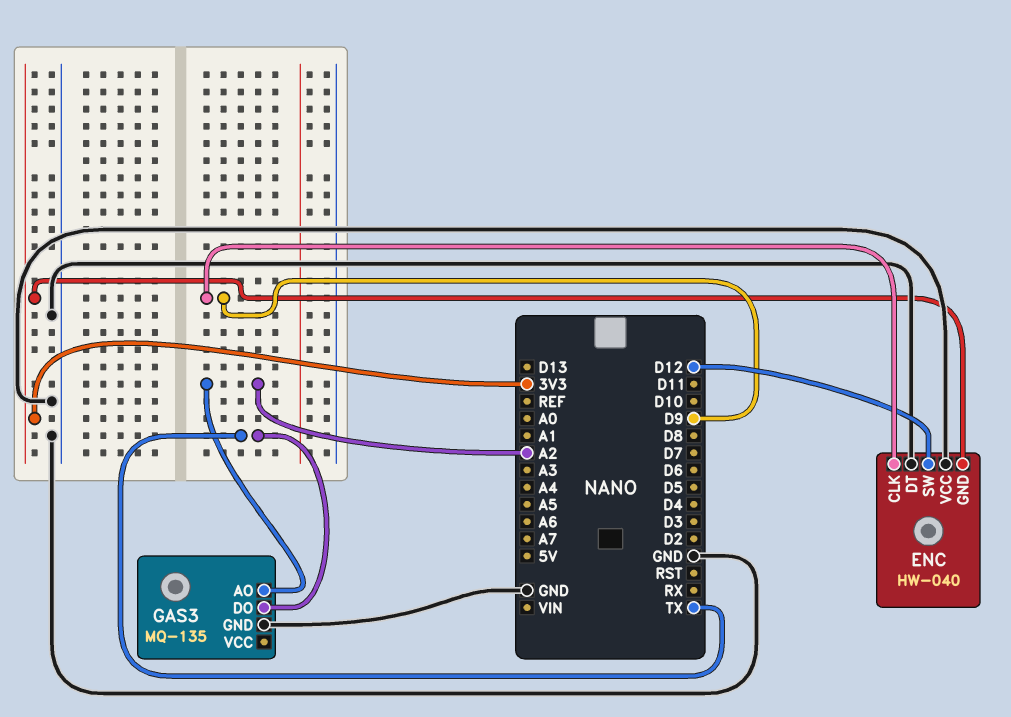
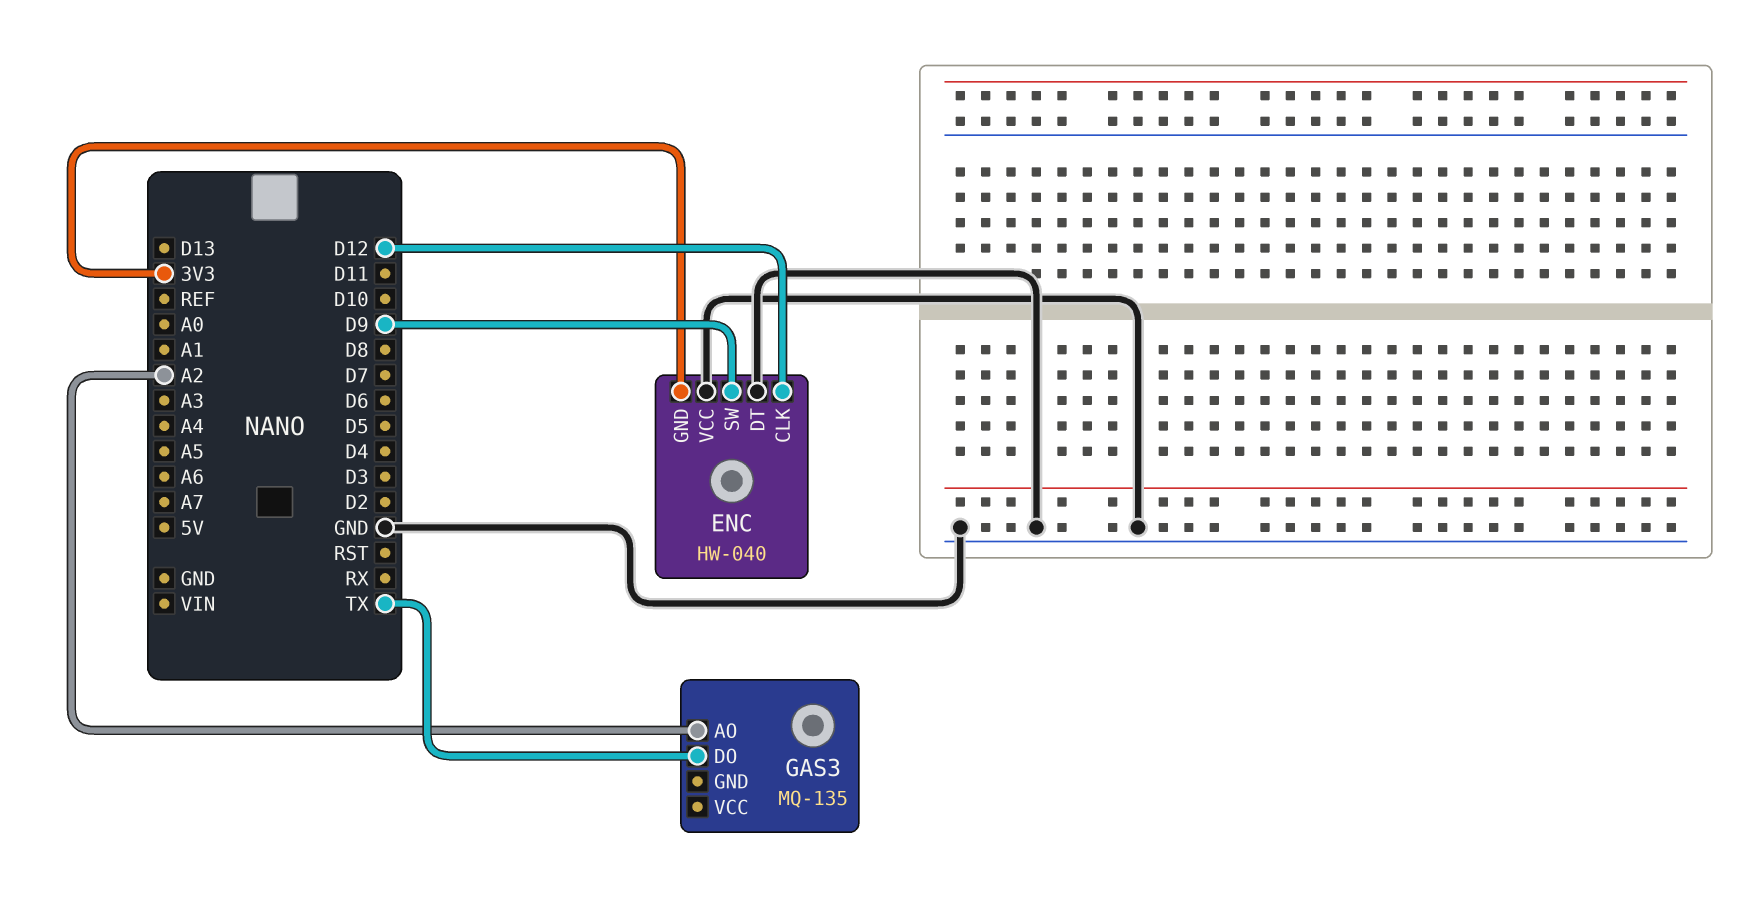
ENC pin CLK: D9 -> D12
ENC pin SW: D12 -> D9
GAS3 pin GND: GND -> none

